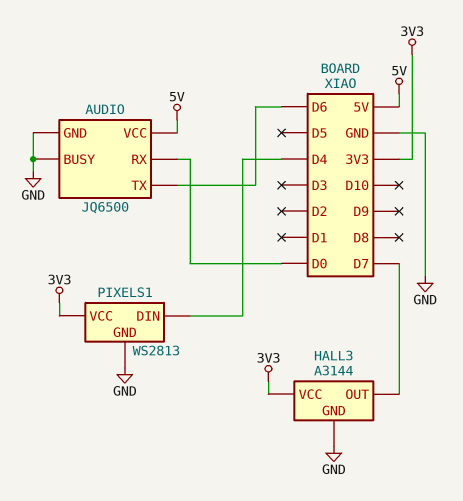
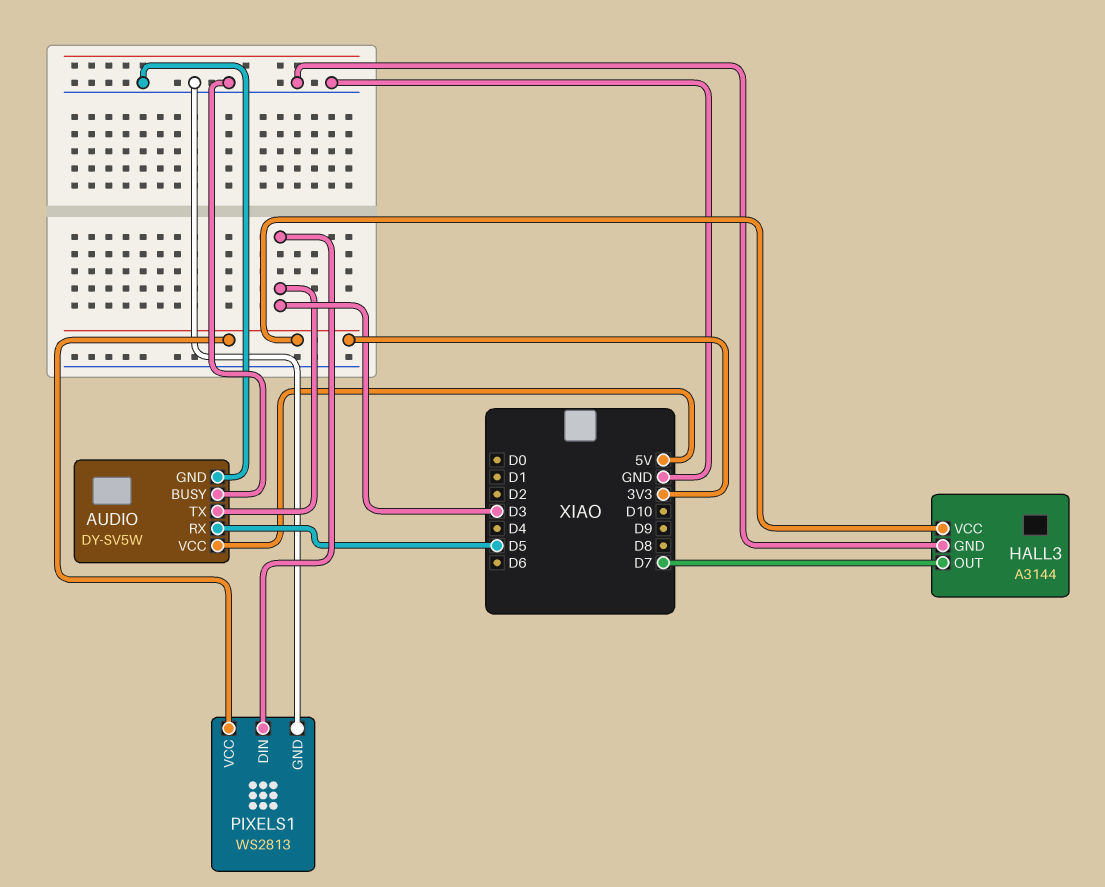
AUDIO: JQ6500 -> DY-SV5W
AUDIO pin RX: D0 -> D5
AUDIO pin TX: D6 -> D3
PIXELS1 pin DIN: D4 -> D3

